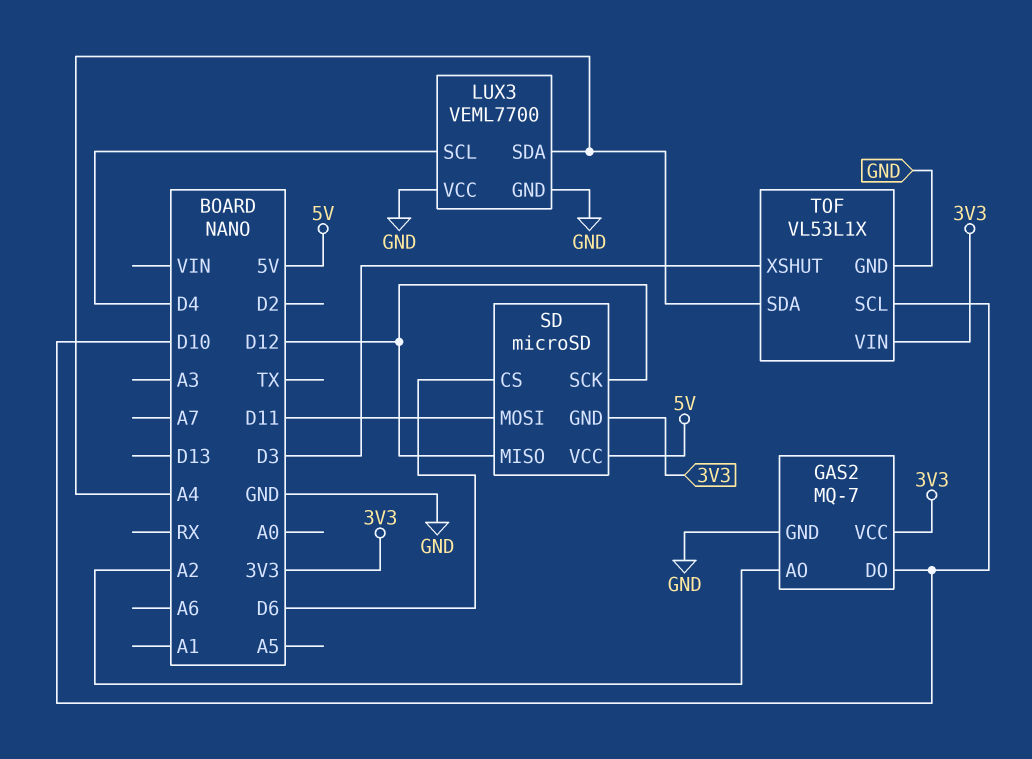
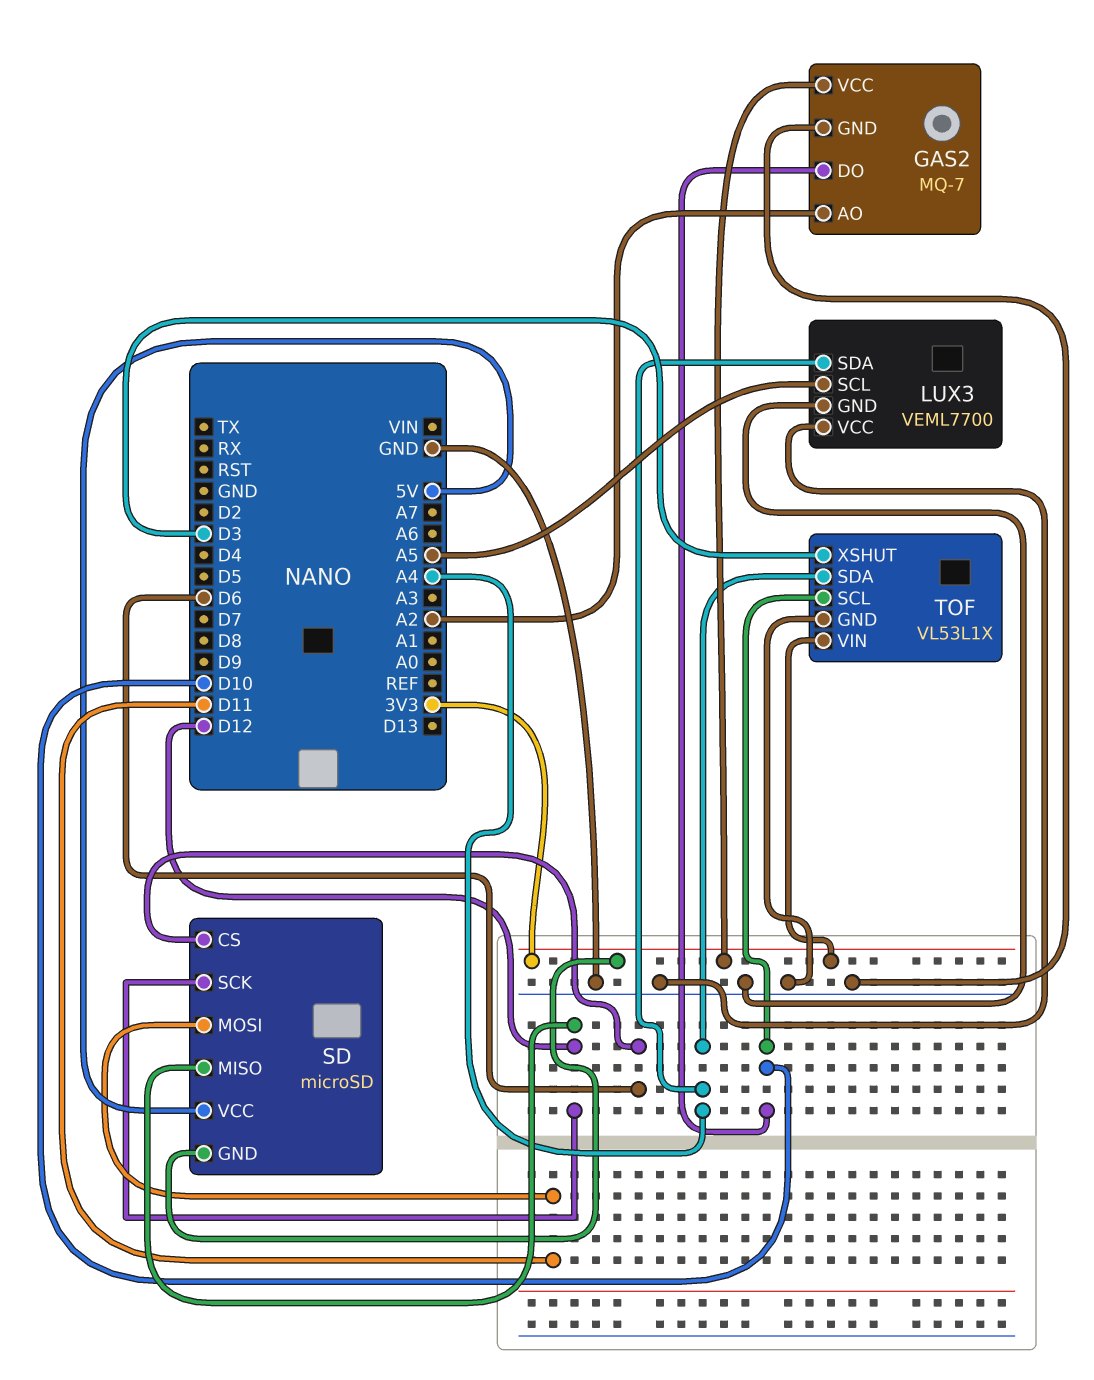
LUX3 pin SCL: D4 -> A5

